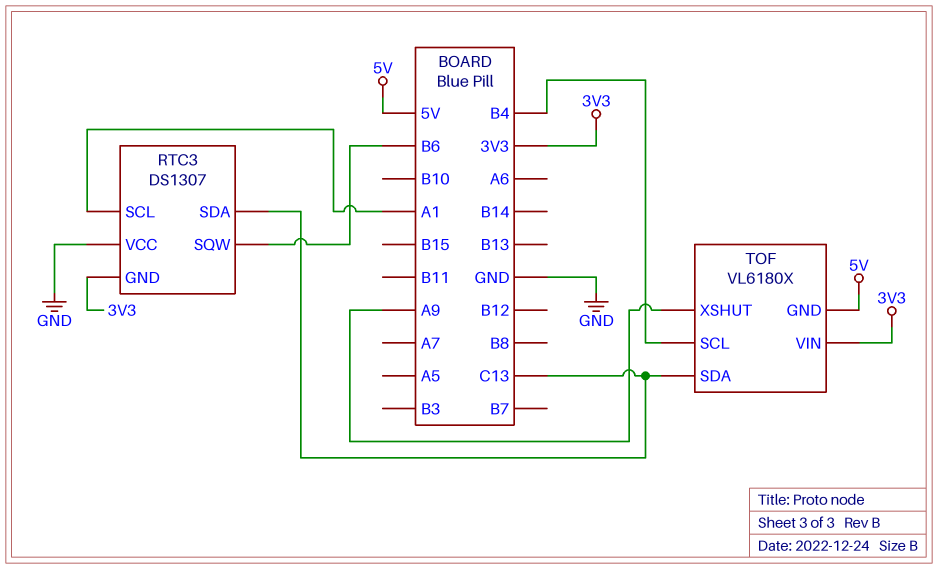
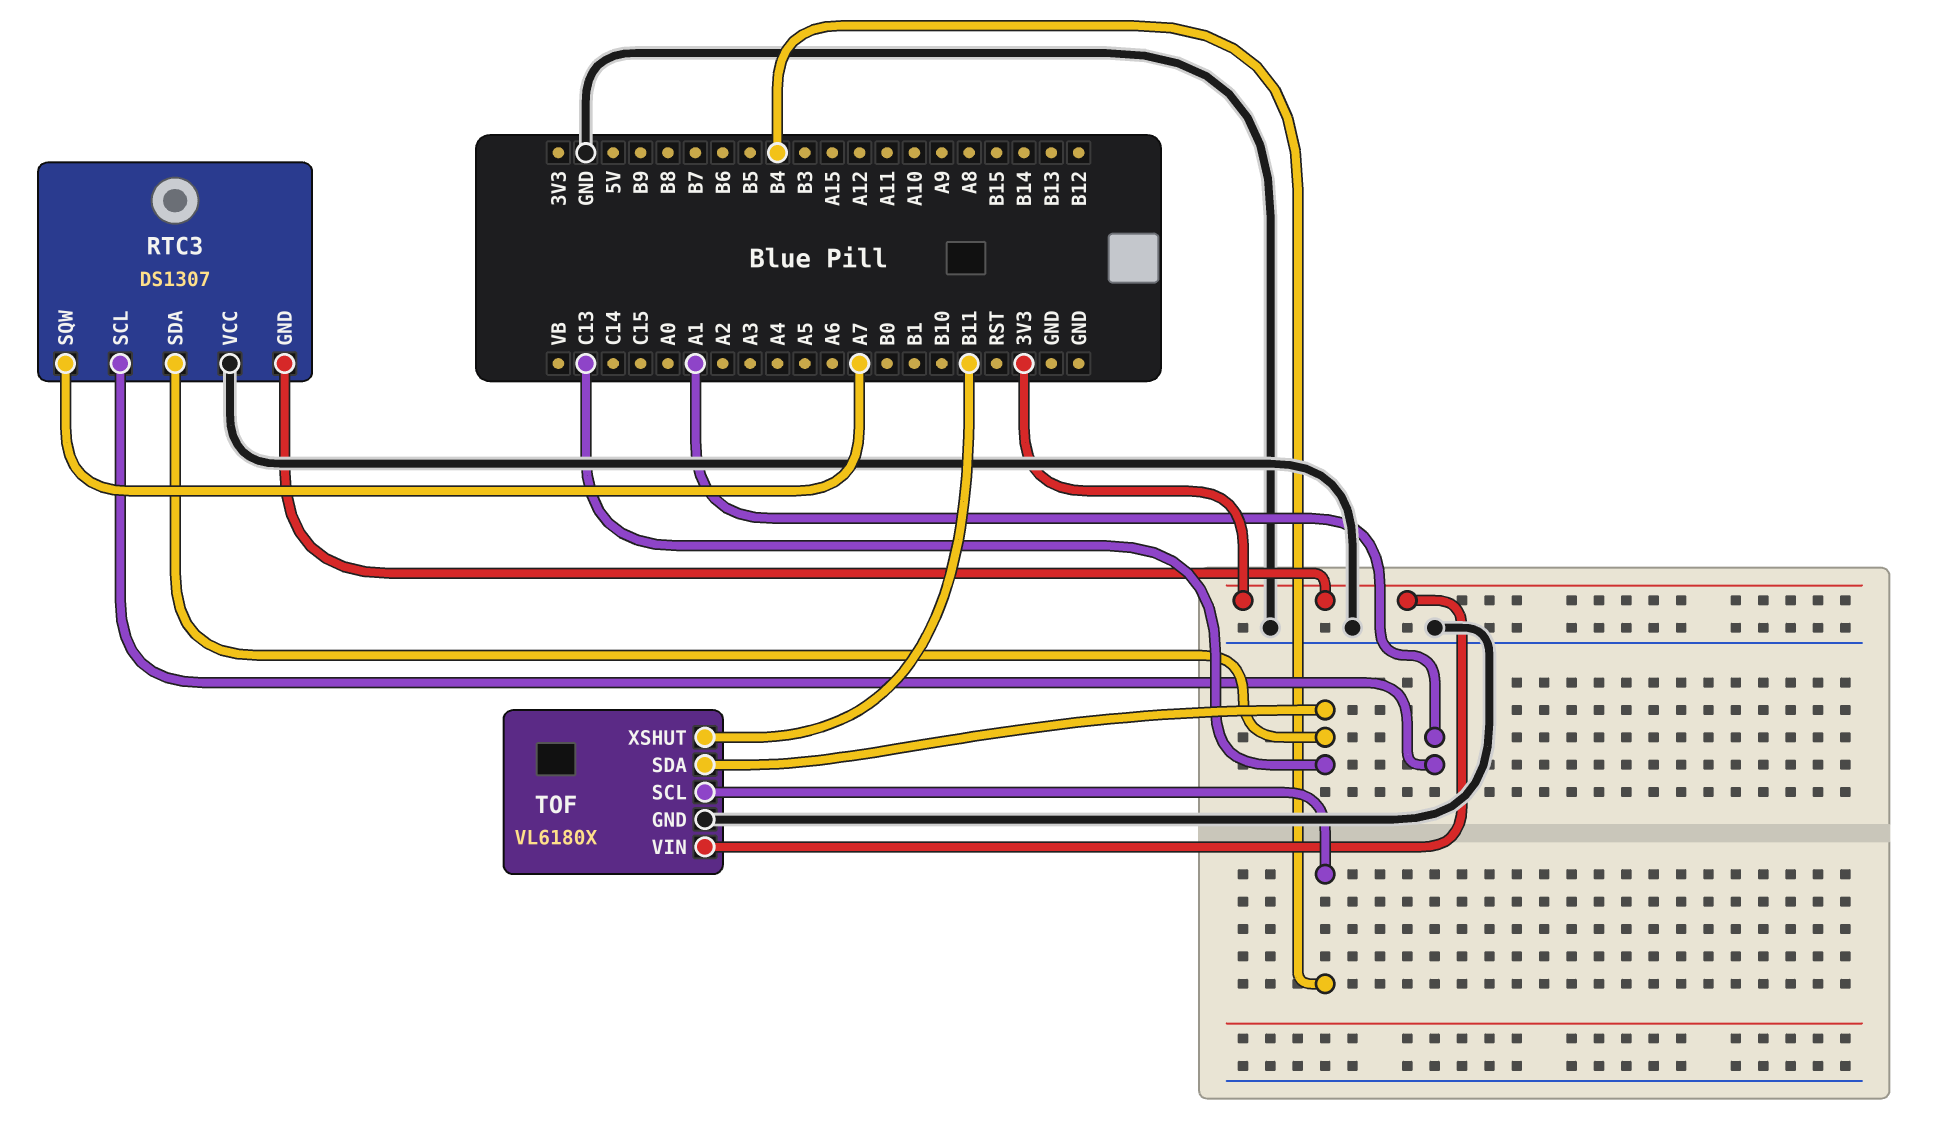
RTC3 pin SQW: B6 -> A7
TOF pin GND: 5V -> GND
TOF pin XSHUT: A9 -> B11

